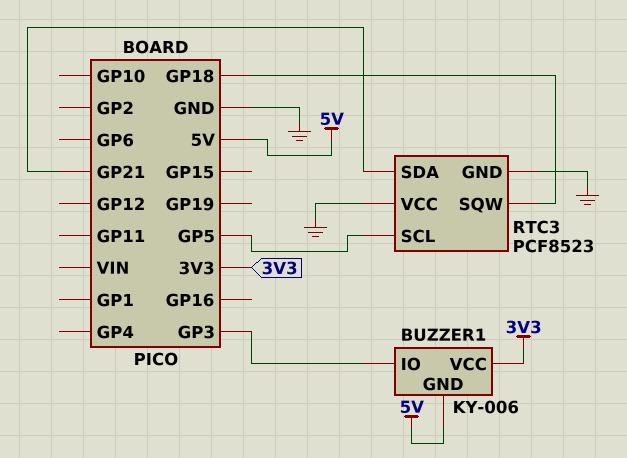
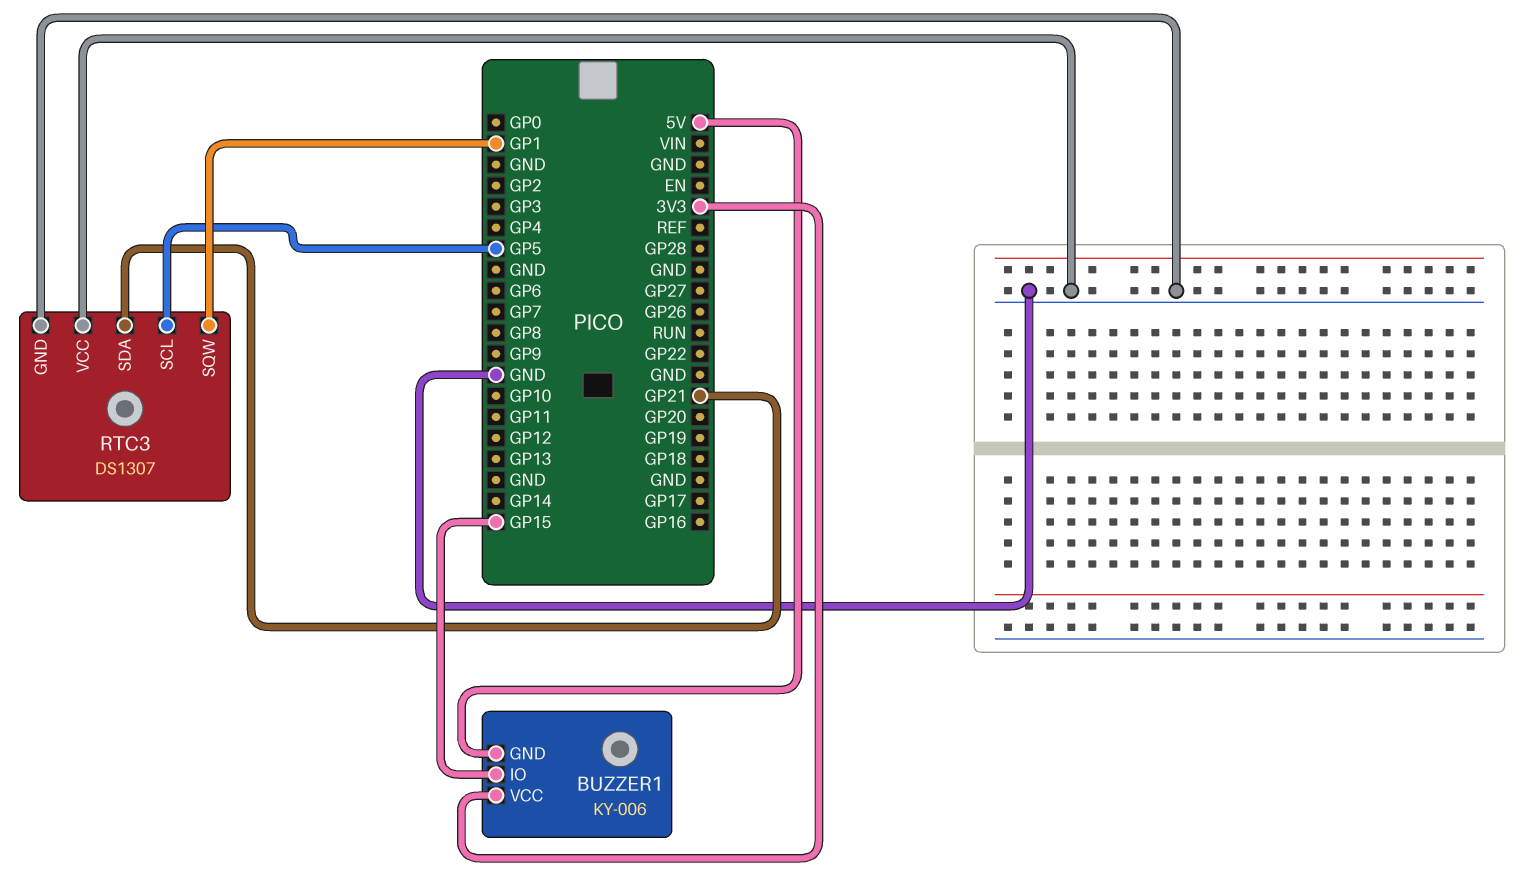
BUZZER1 pin IO: GP3 -> GP15
RTC3: PCF8523 -> DS1307
RTC3 pin SQW: GP18 -> GP1

